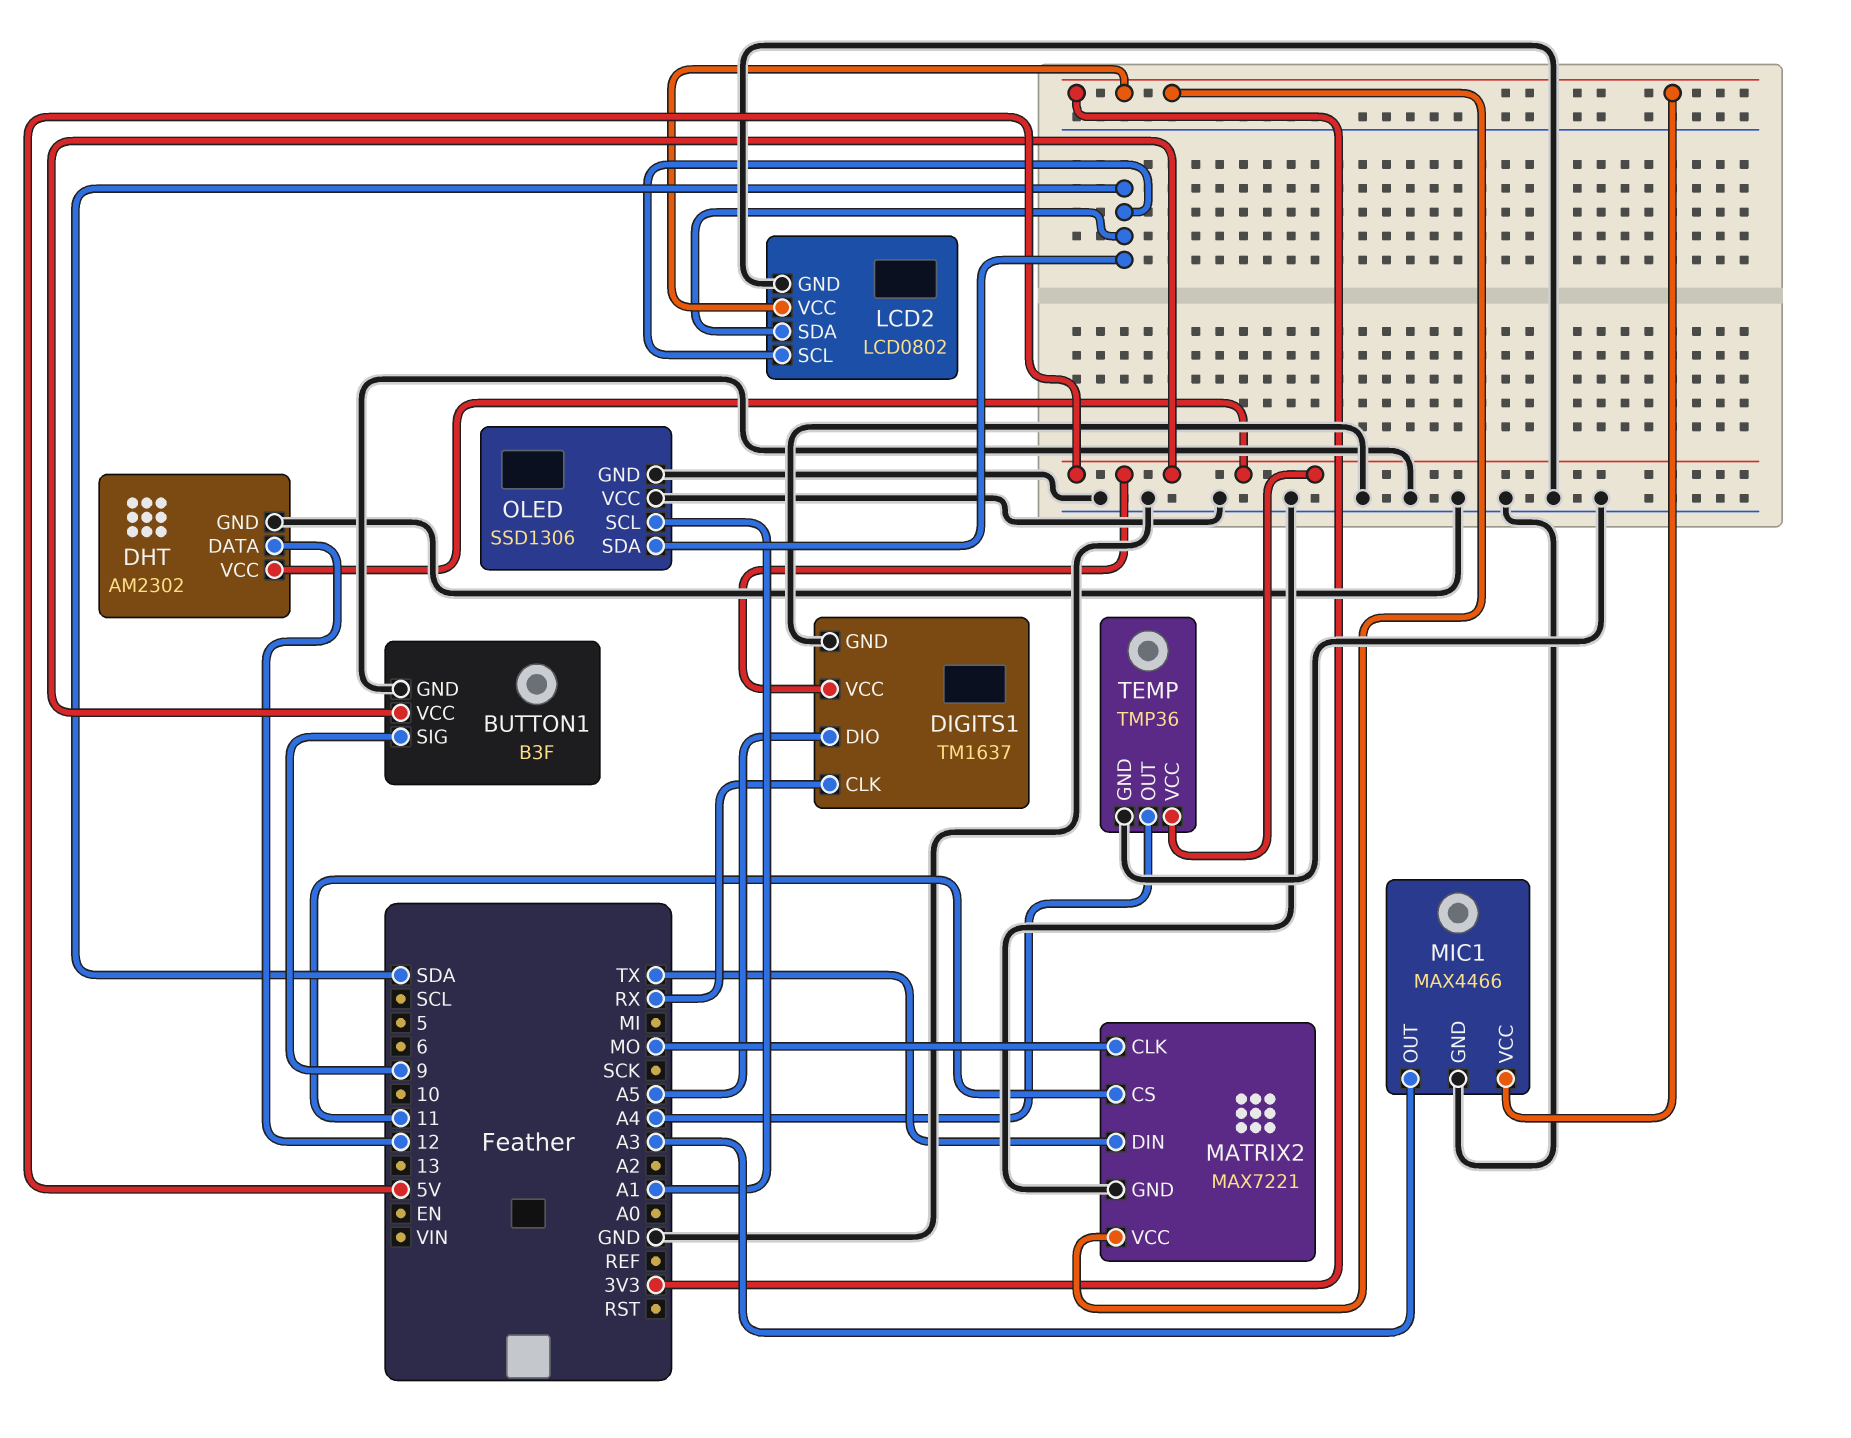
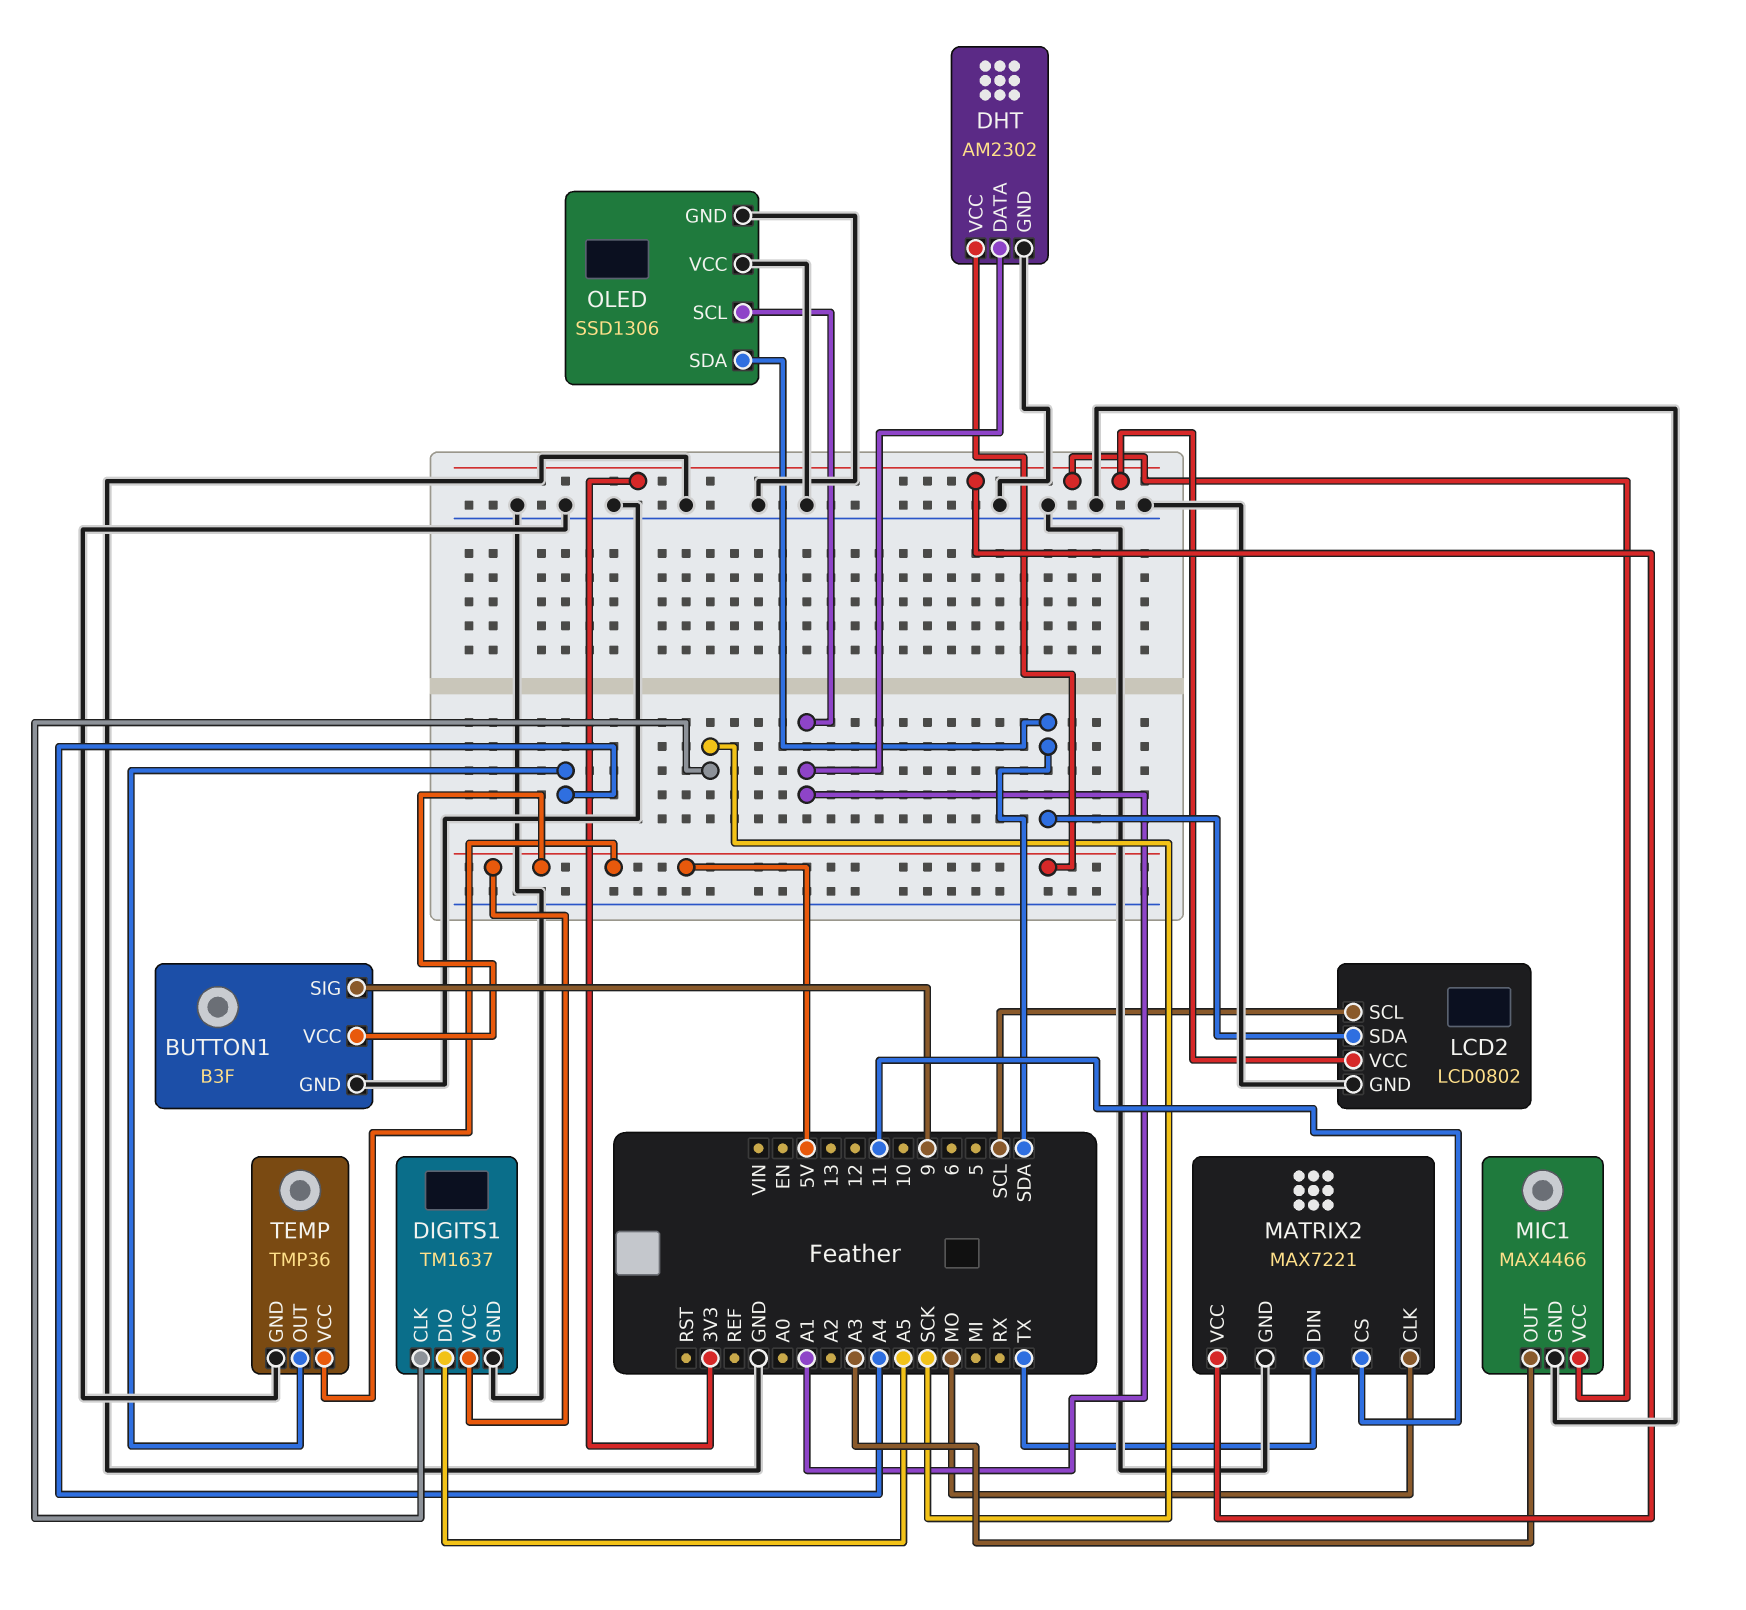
DHT pin DATA: 12 -> A1
DIGITS1 pin CLK: RX -> SCK
LCD2 pin SCL: SDA -> SCL

